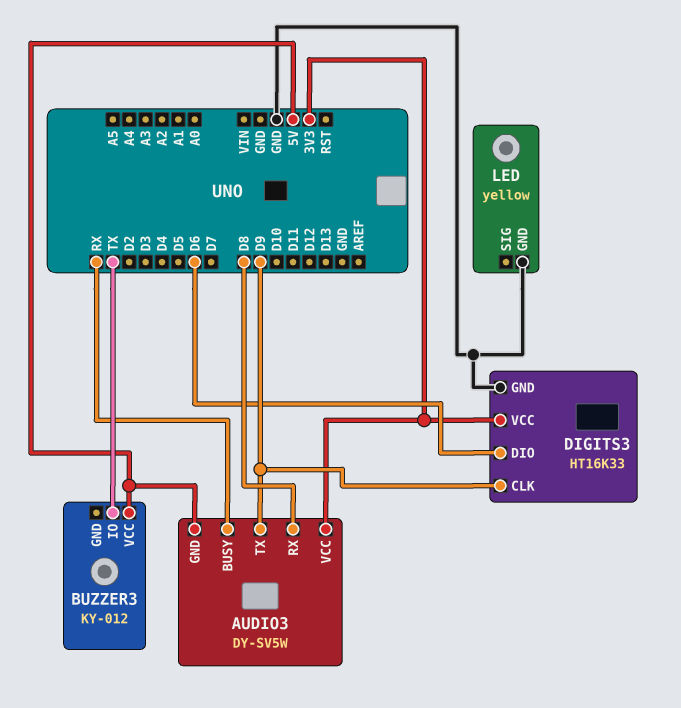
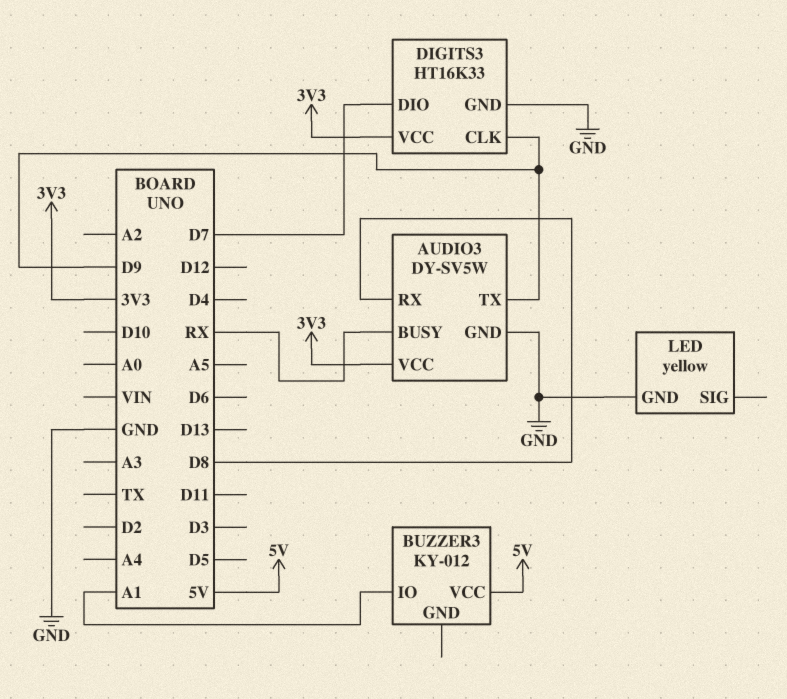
AUDIO3 pin GND: 5V -> GND
BUZZER3 pin IO: TX -> A1
DIGITS3 pin DIO: D6 -> D7

